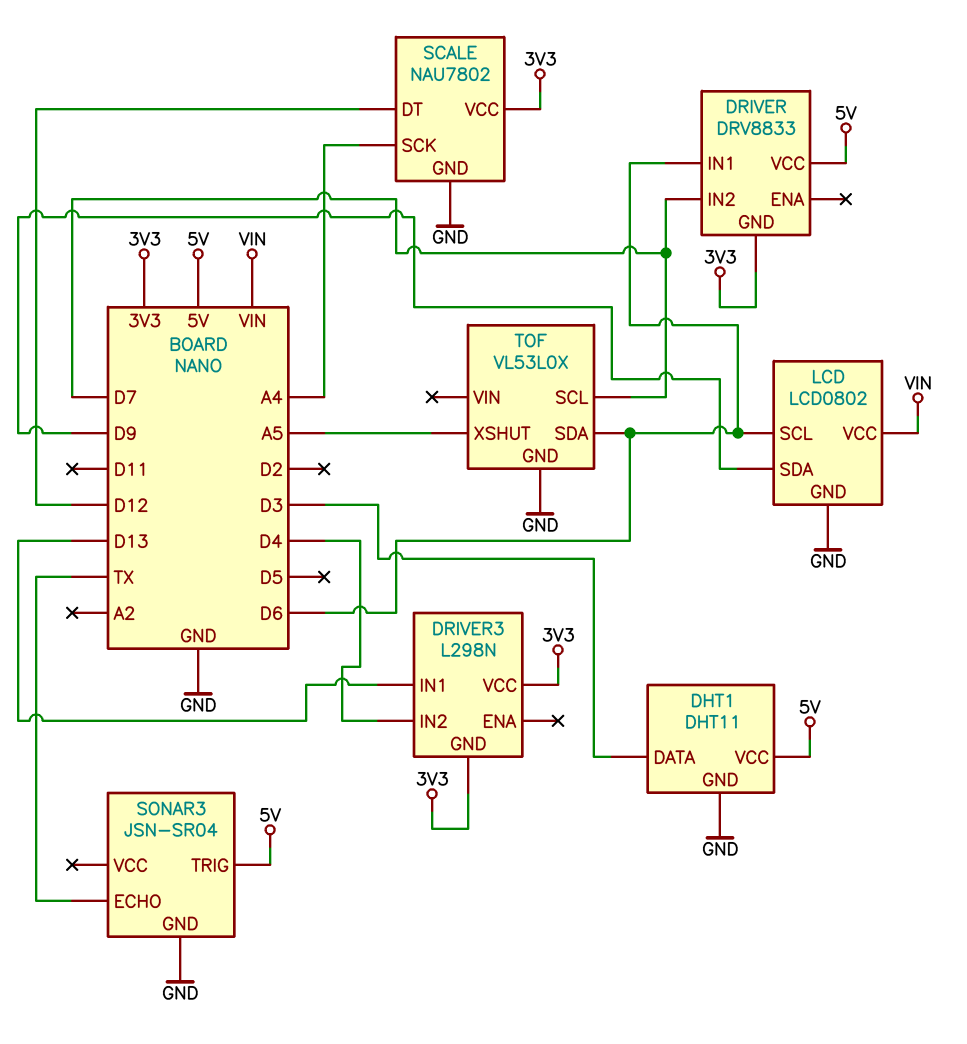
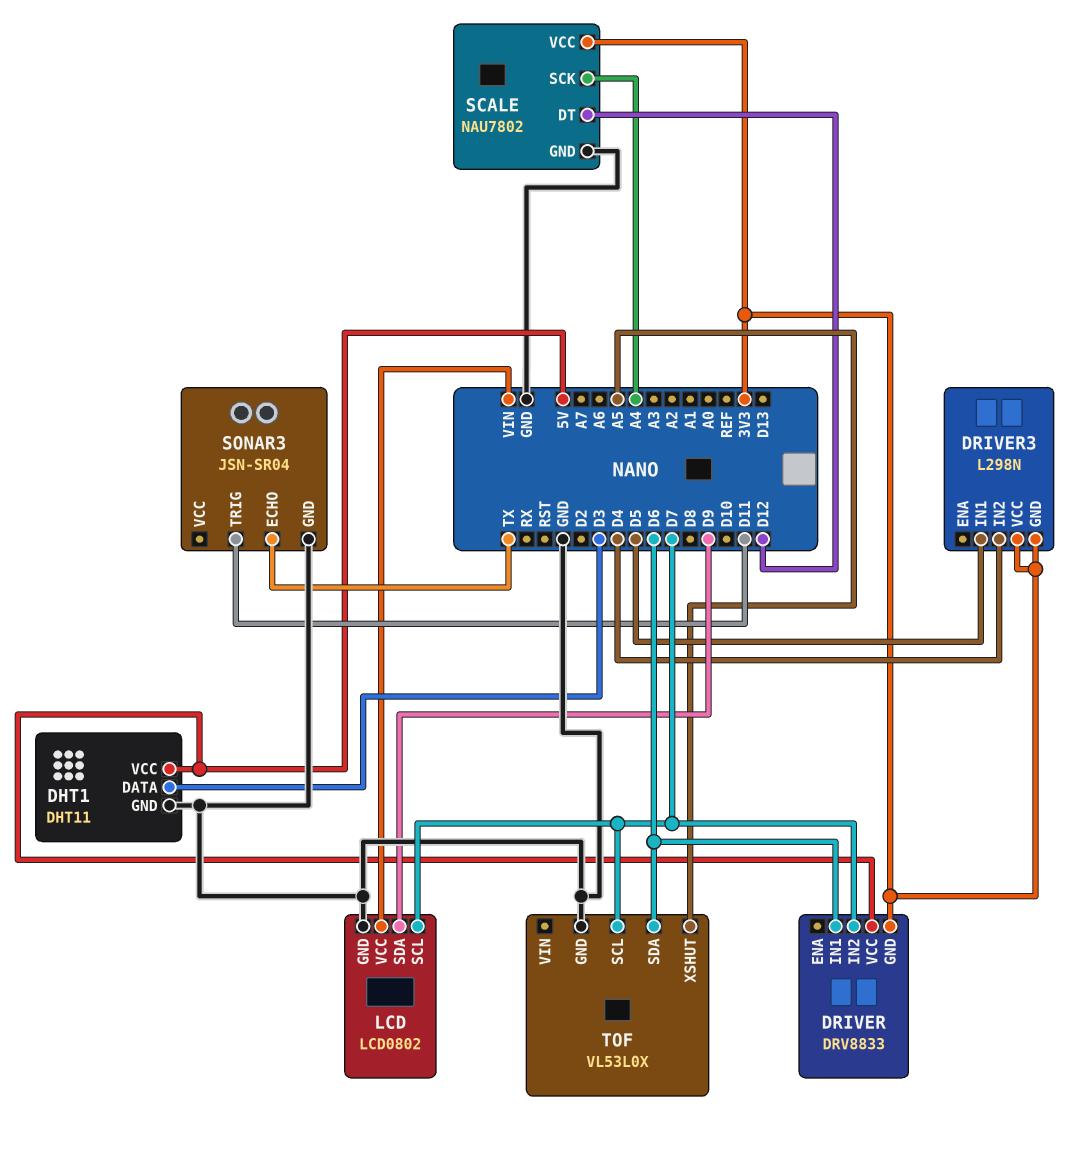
DRIVER3 pin IN1: D13 -> D5
LCD pin SCL: D6 -> D7
SONAR3 pin TRIG: 5V -> D11

